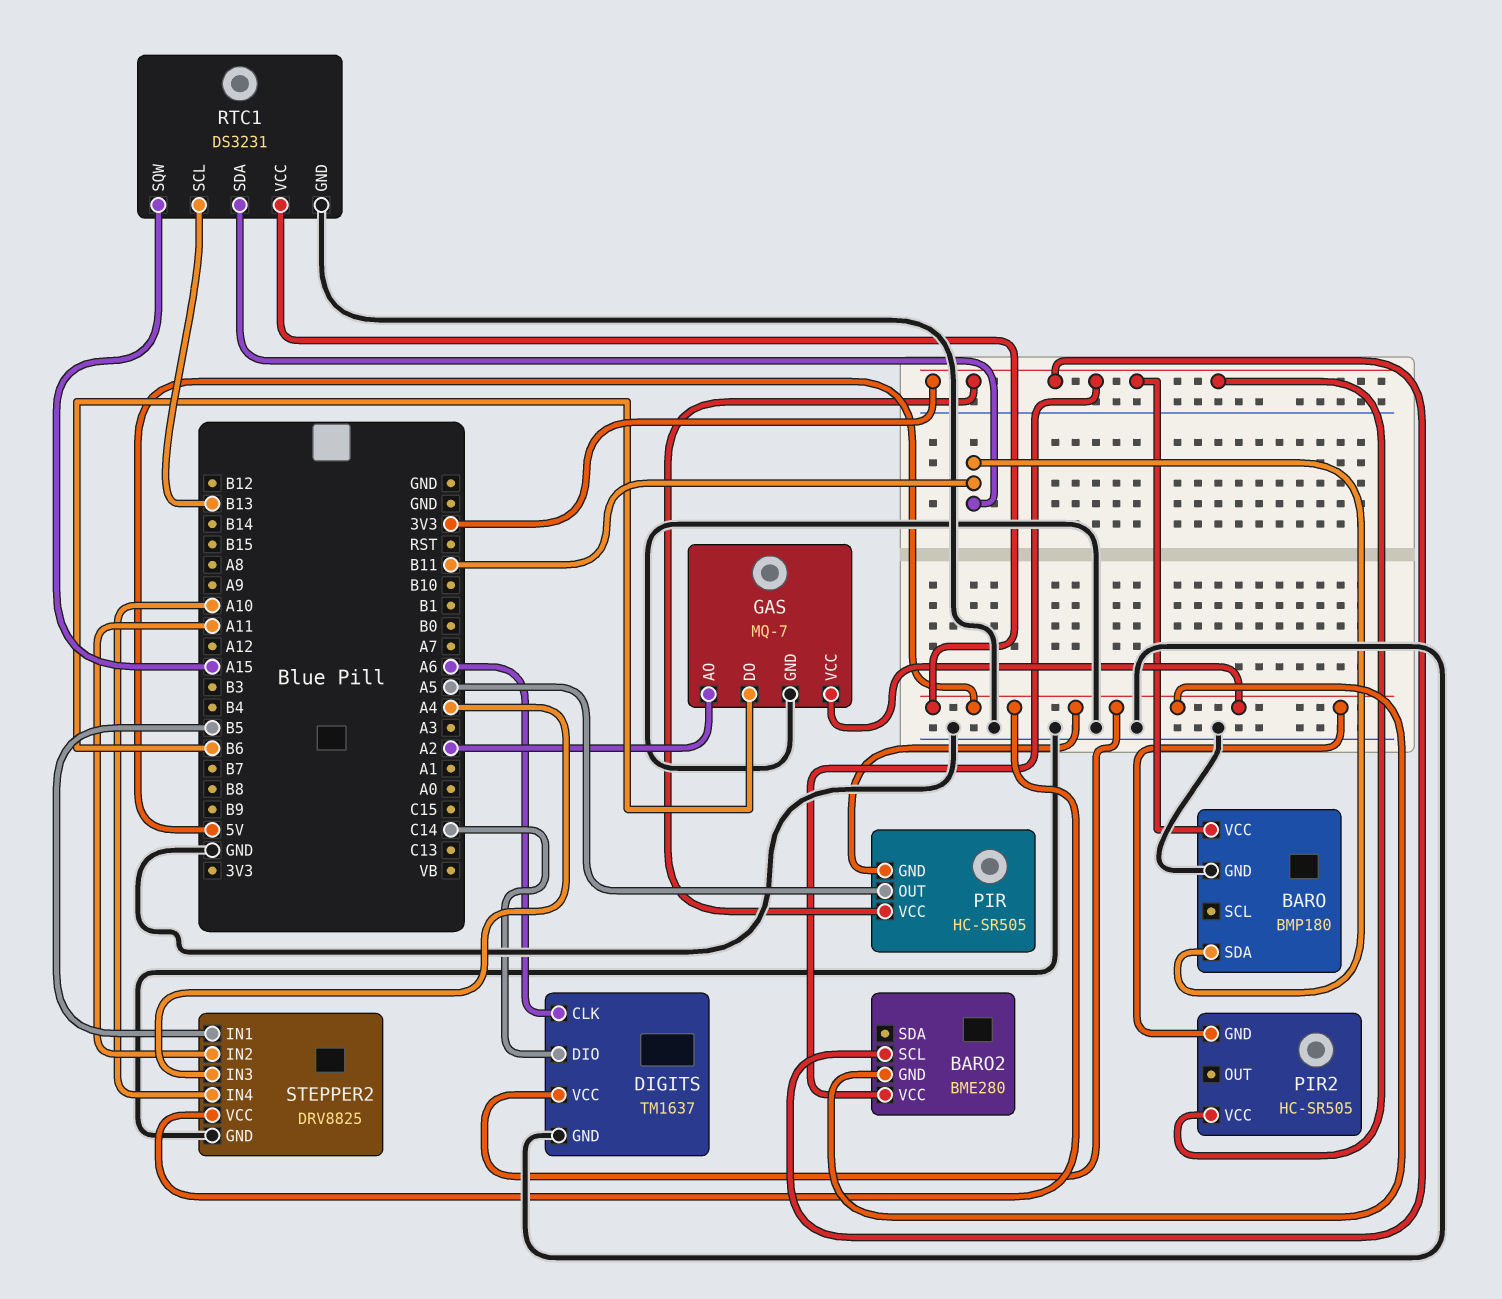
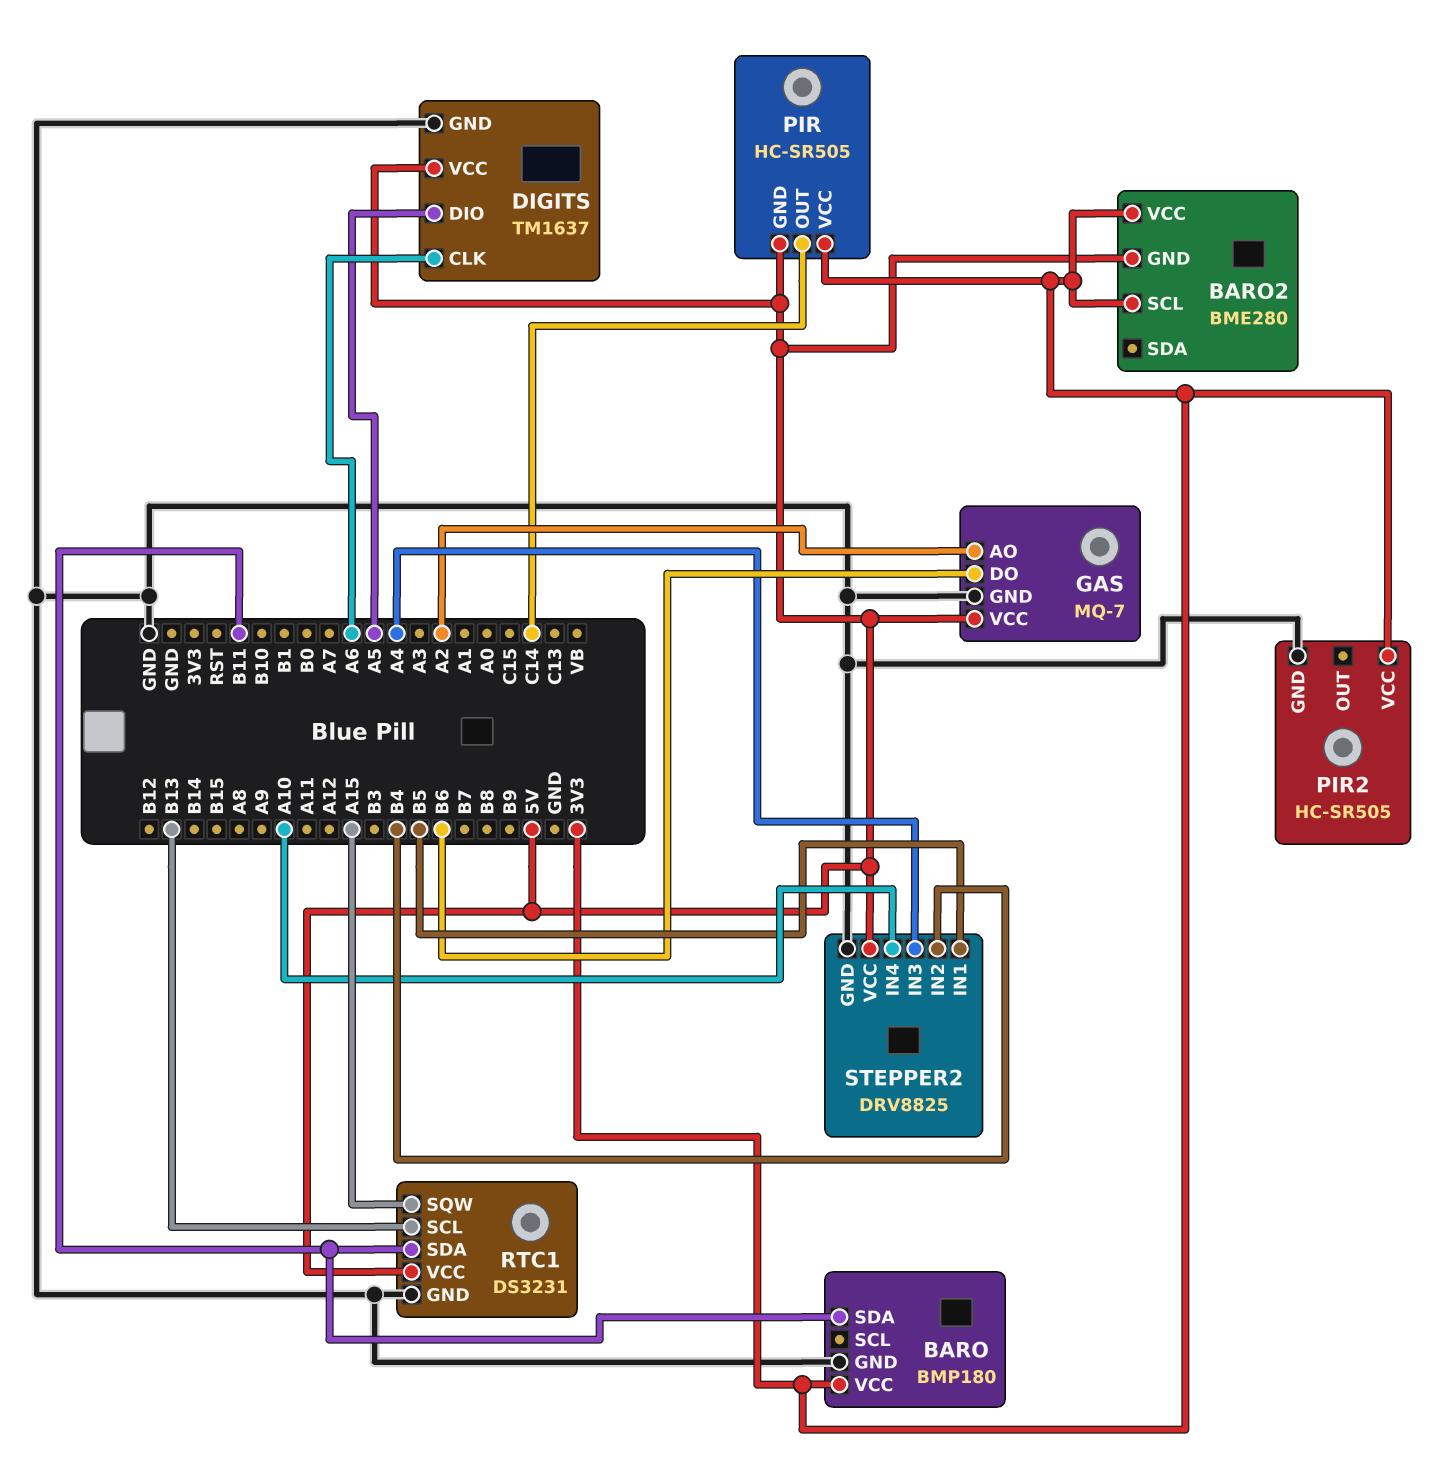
DIGITS pin DIO: C14 -> A5
PIR pin OUT: A5 -> C14
PIR2 pin GND: 5V -> GND
STEPPER2 pin IN2: A11 -> B4

